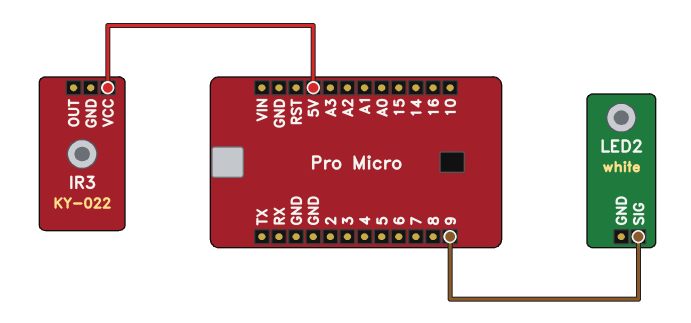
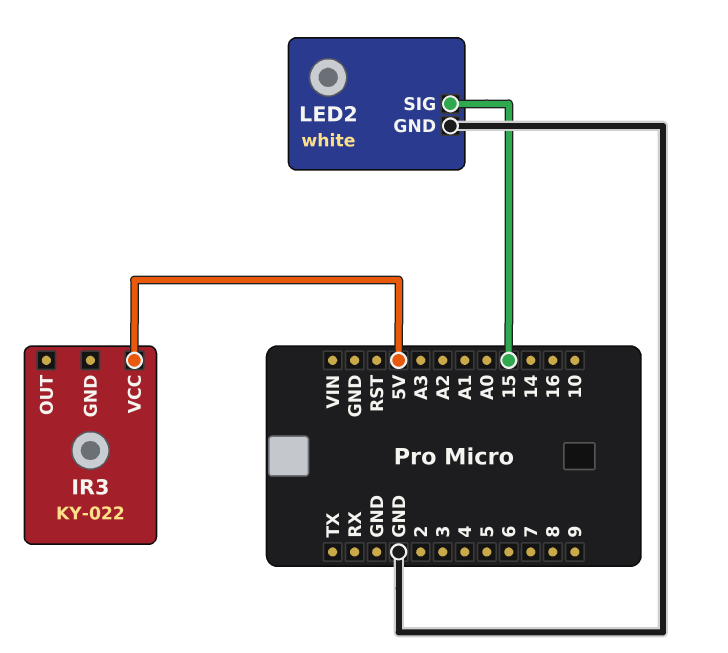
LED2 pin GND: none -> GND
LED2 pin SIG: 9 -> 15

